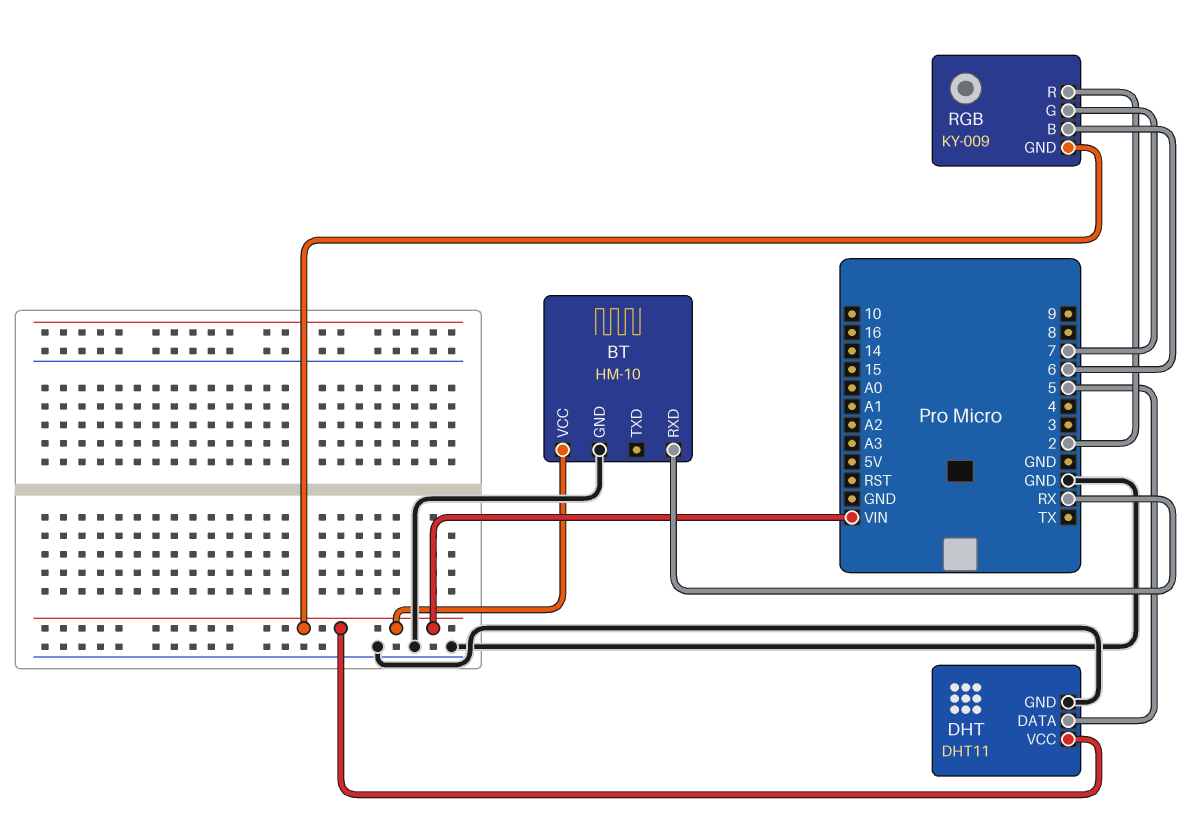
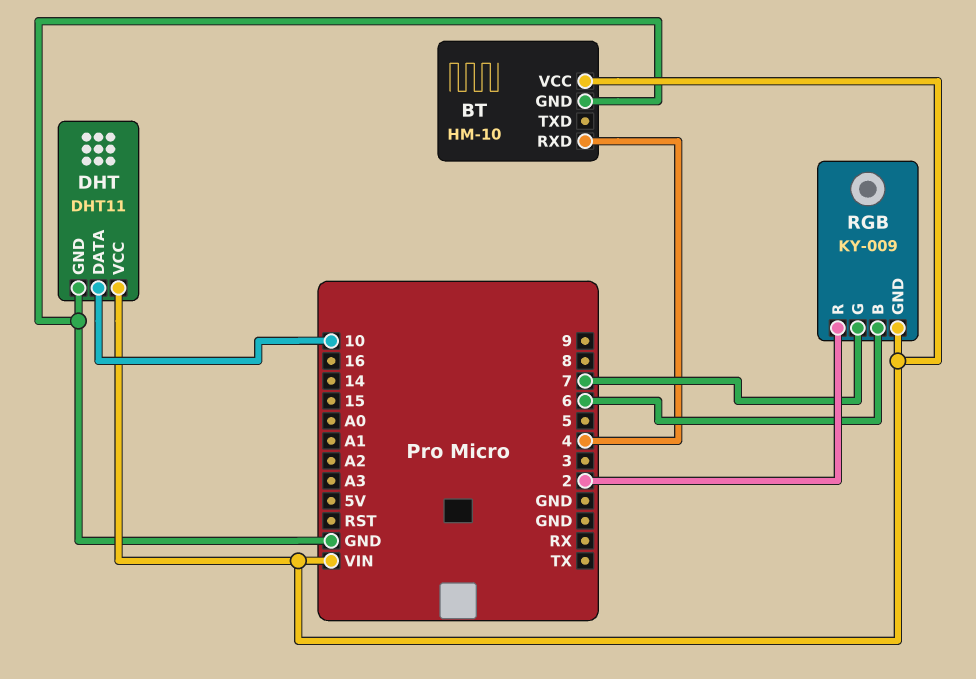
BT pin RXD: RX -> 4
DHT pin DATA: 5 -> 10

